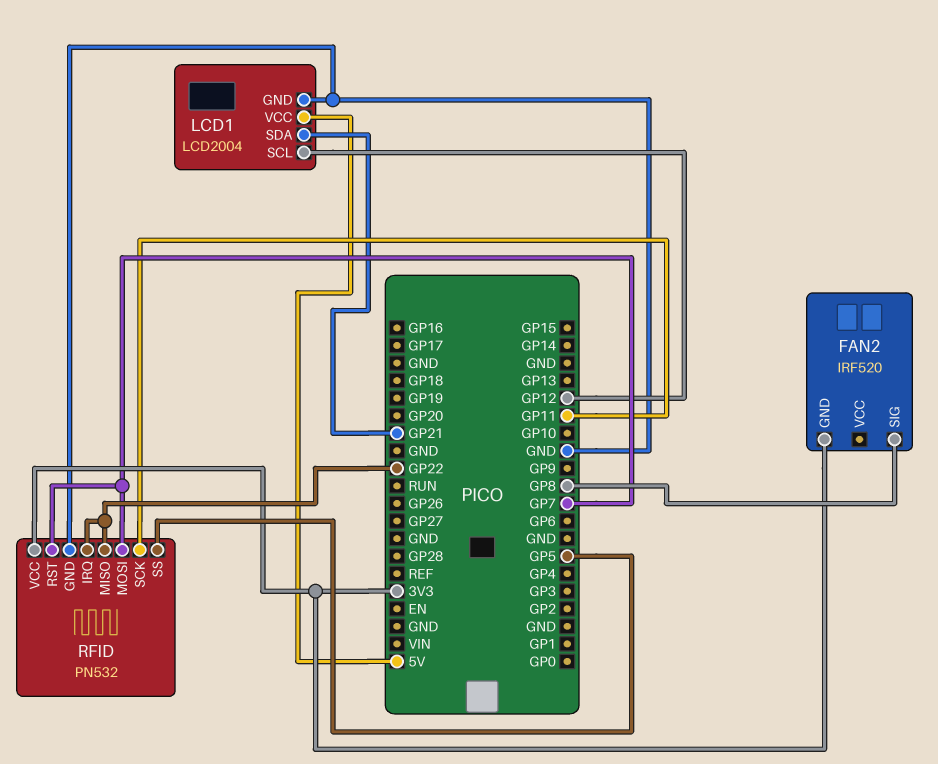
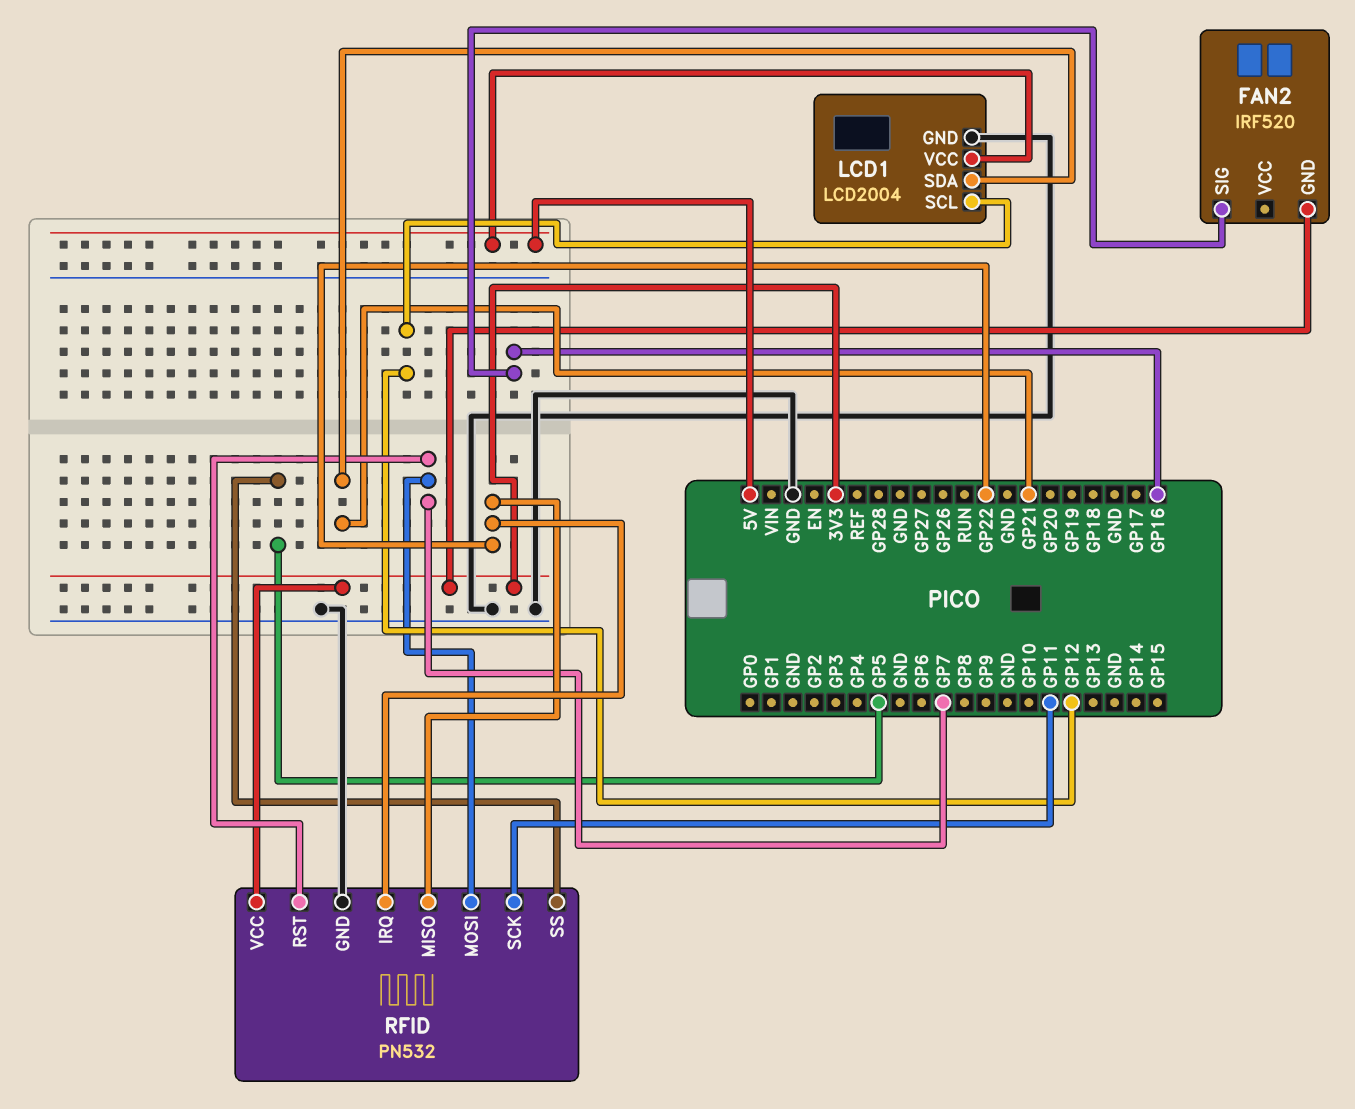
FAN2 pin SIG: GP8 -> GP16

